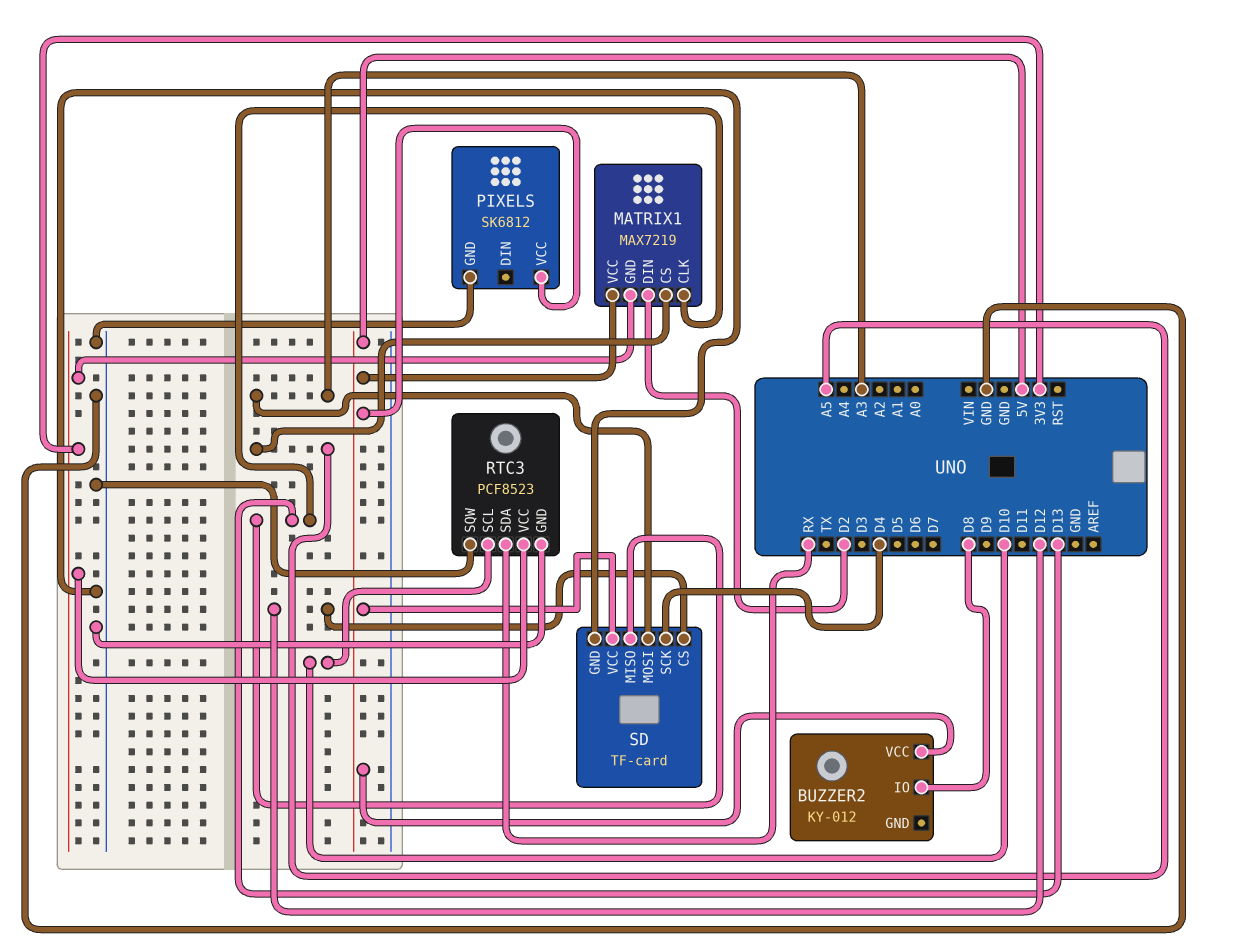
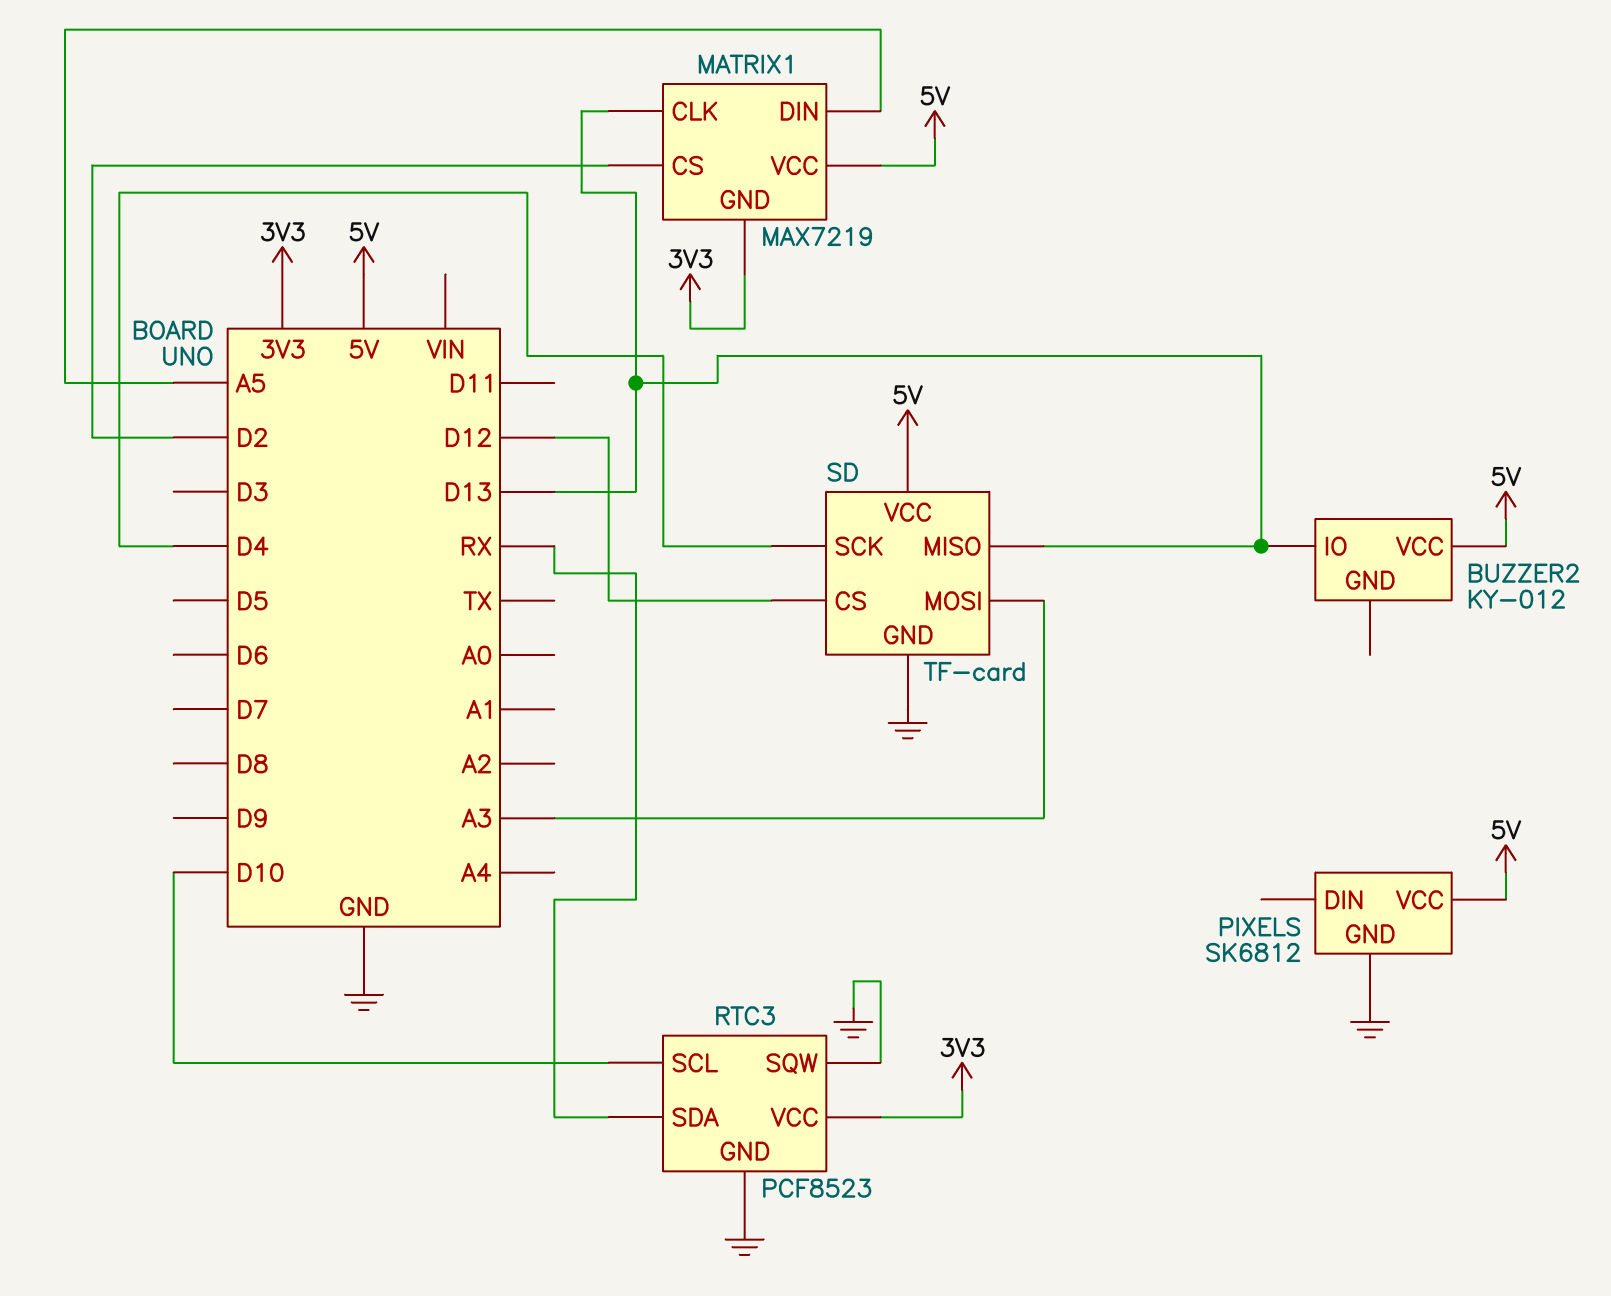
BUZZER2 pin IO: D8 -> D13
MATRIX1 pin CS: A5 -> D2
MATRIX1 pin DIN: D2 -> A5

